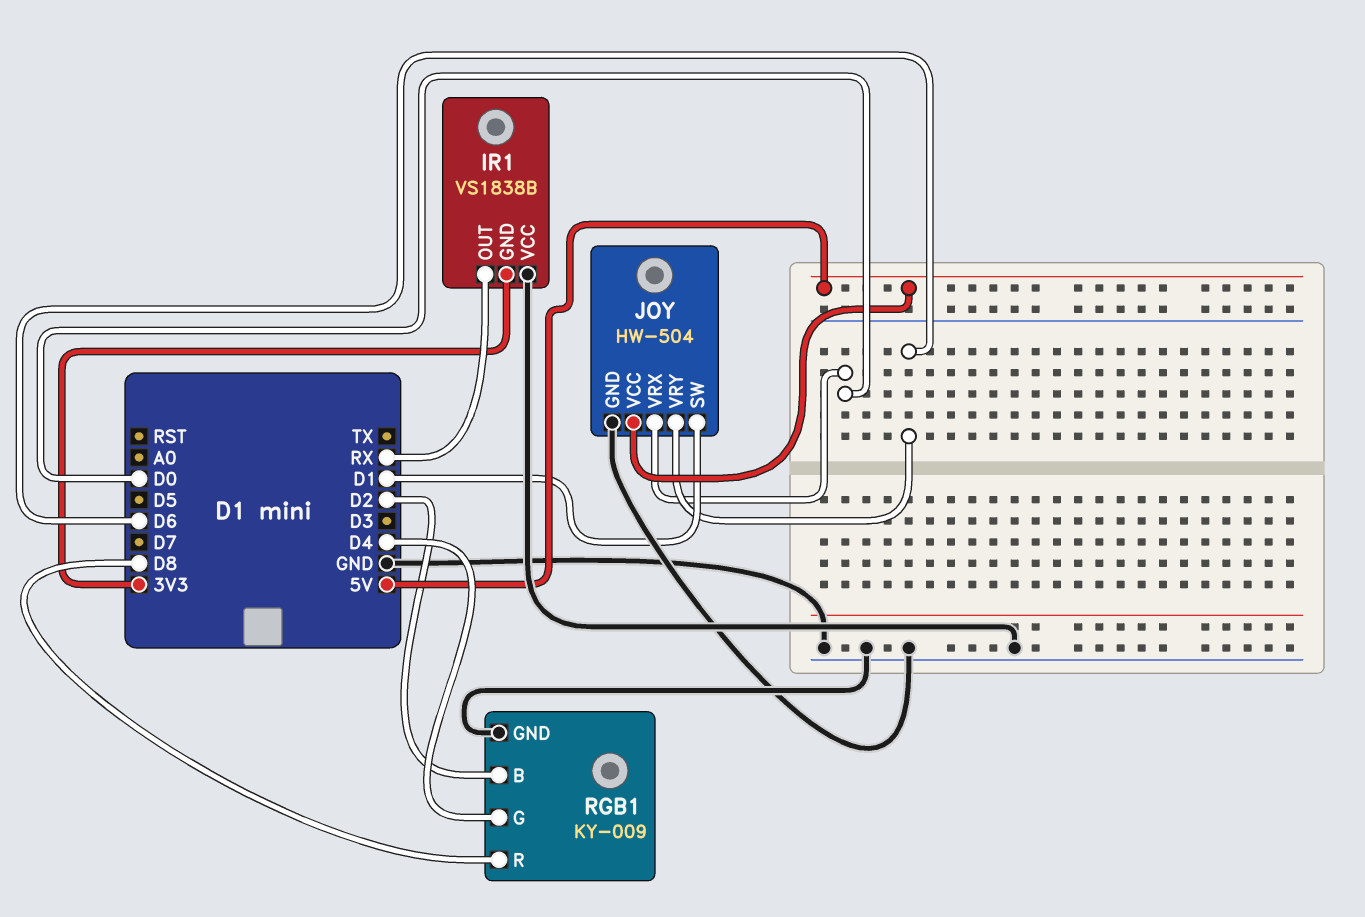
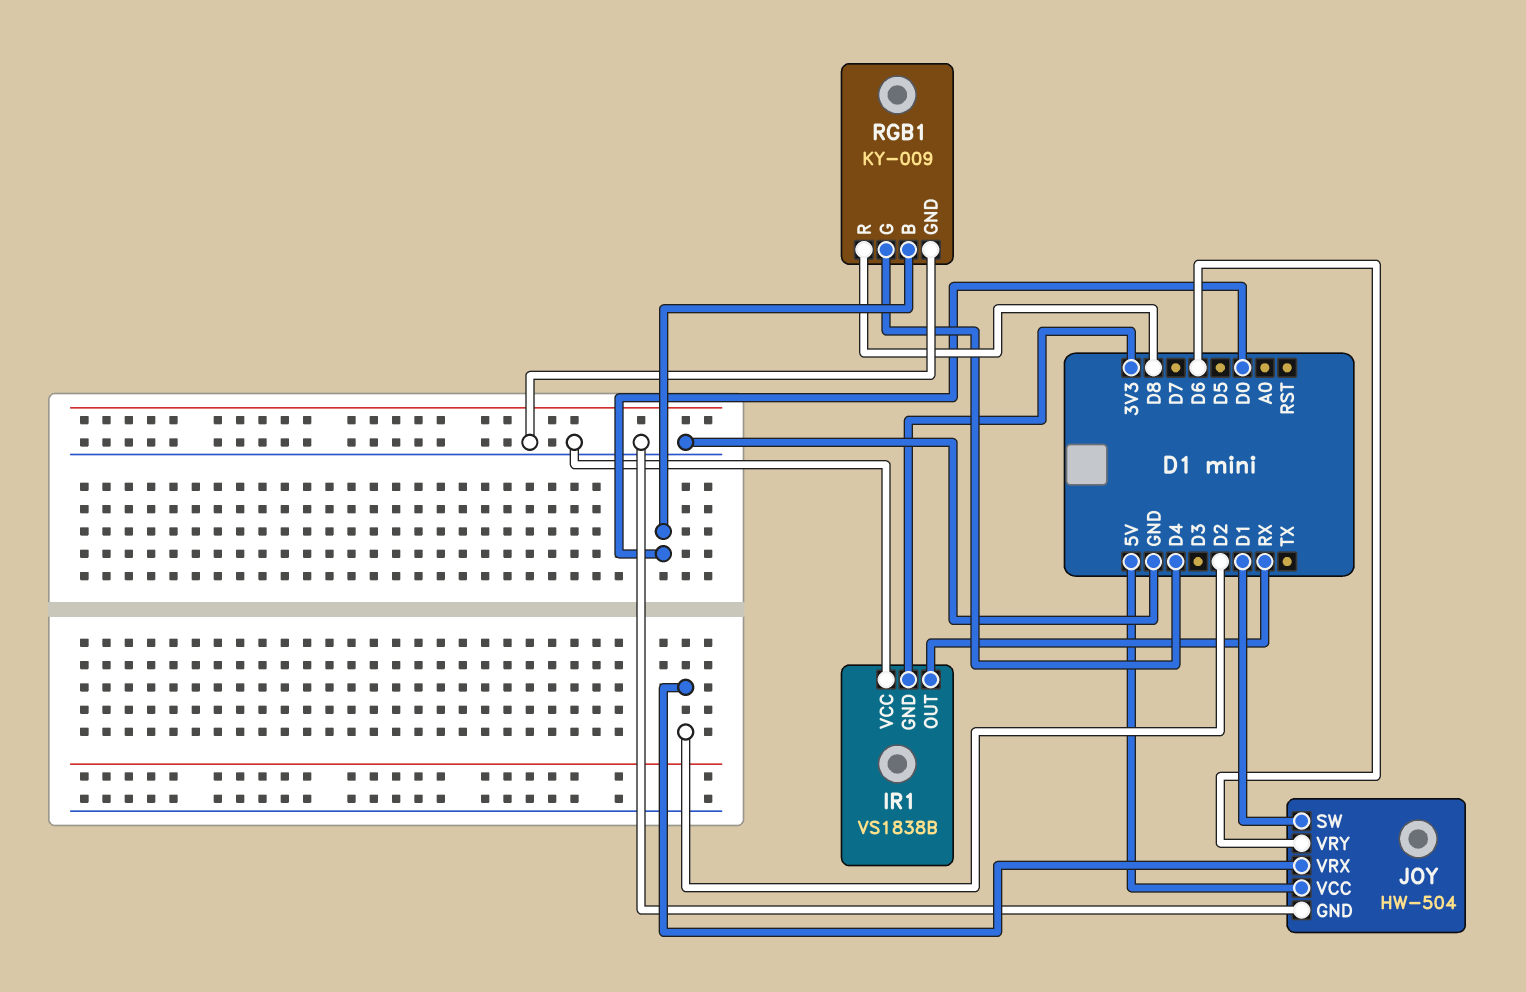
JOY pin VRX: D0 -> D2
RGB1 pin B: D2 -> D0

